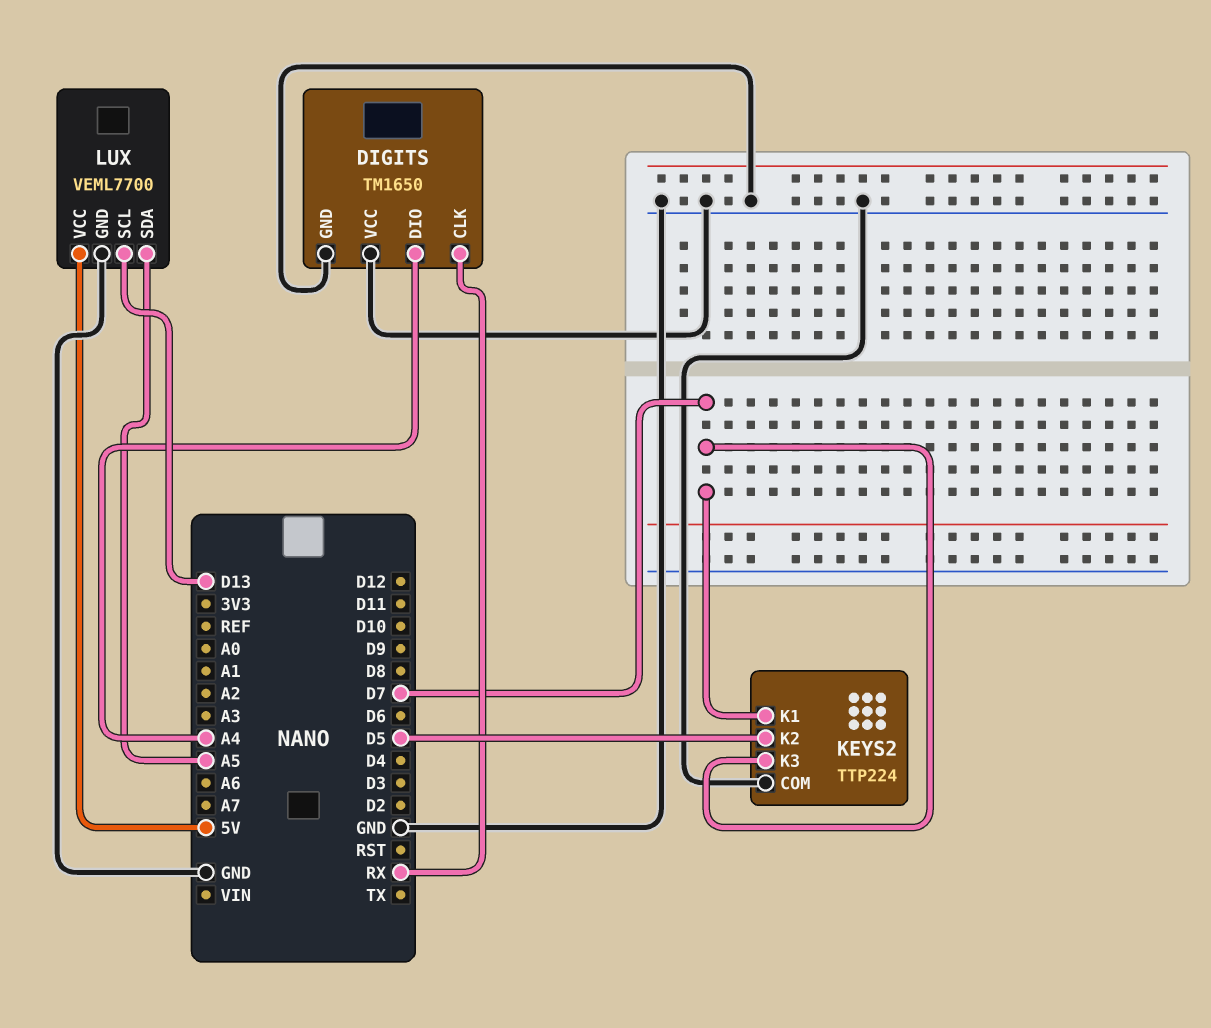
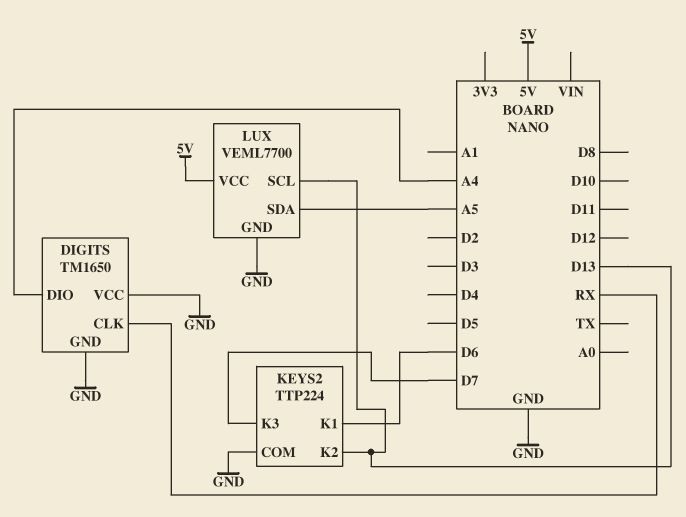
KEYS2 pin K1: D7 -> D6
KEYS2 pin K2: D5 -> D13

